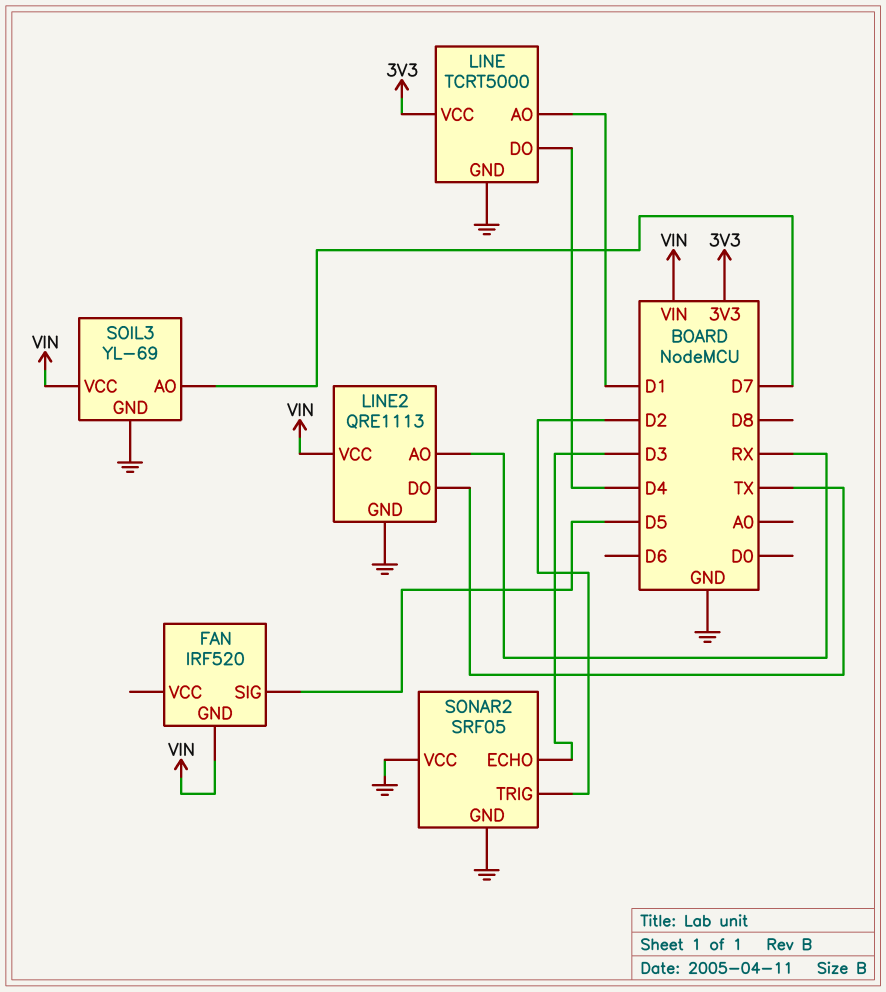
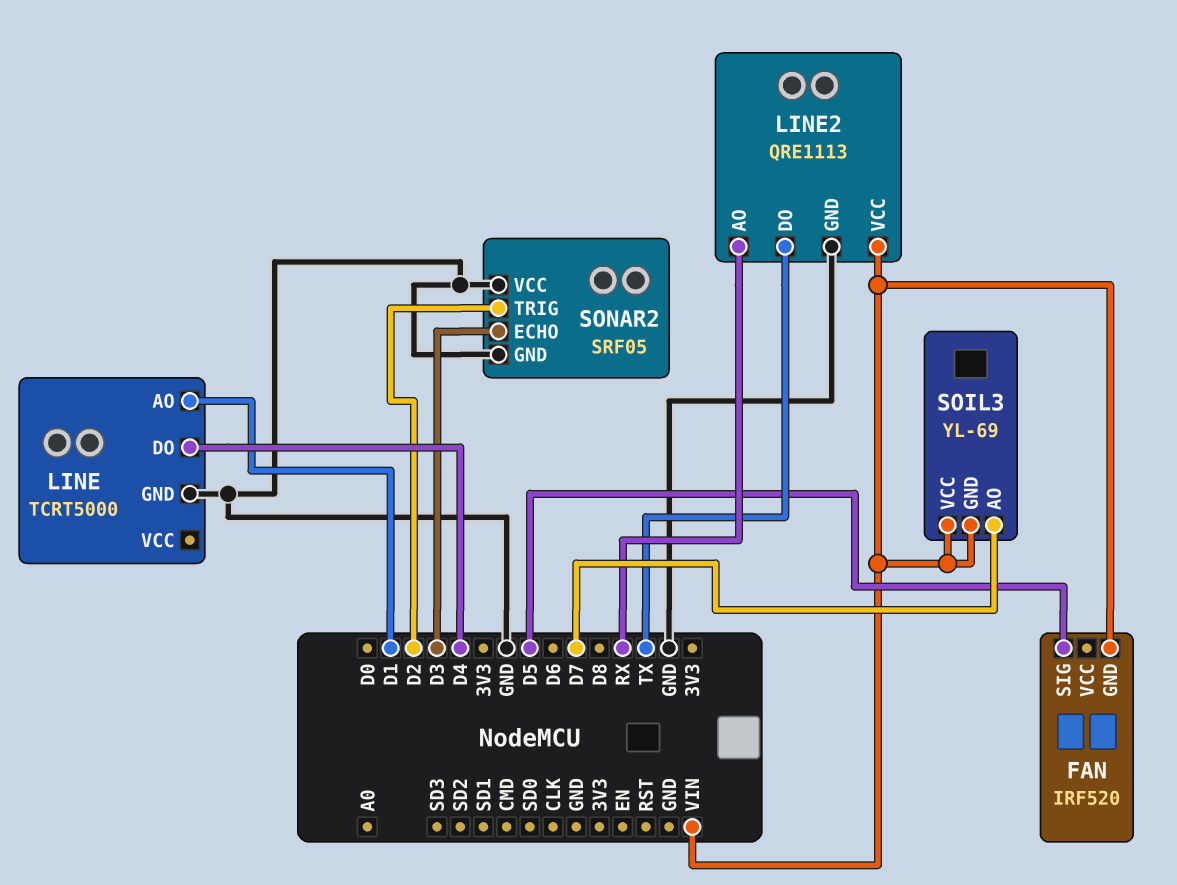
LINE pin VCC: 3V3 -> none
SOIL3 pin GND: GND -> VIN

